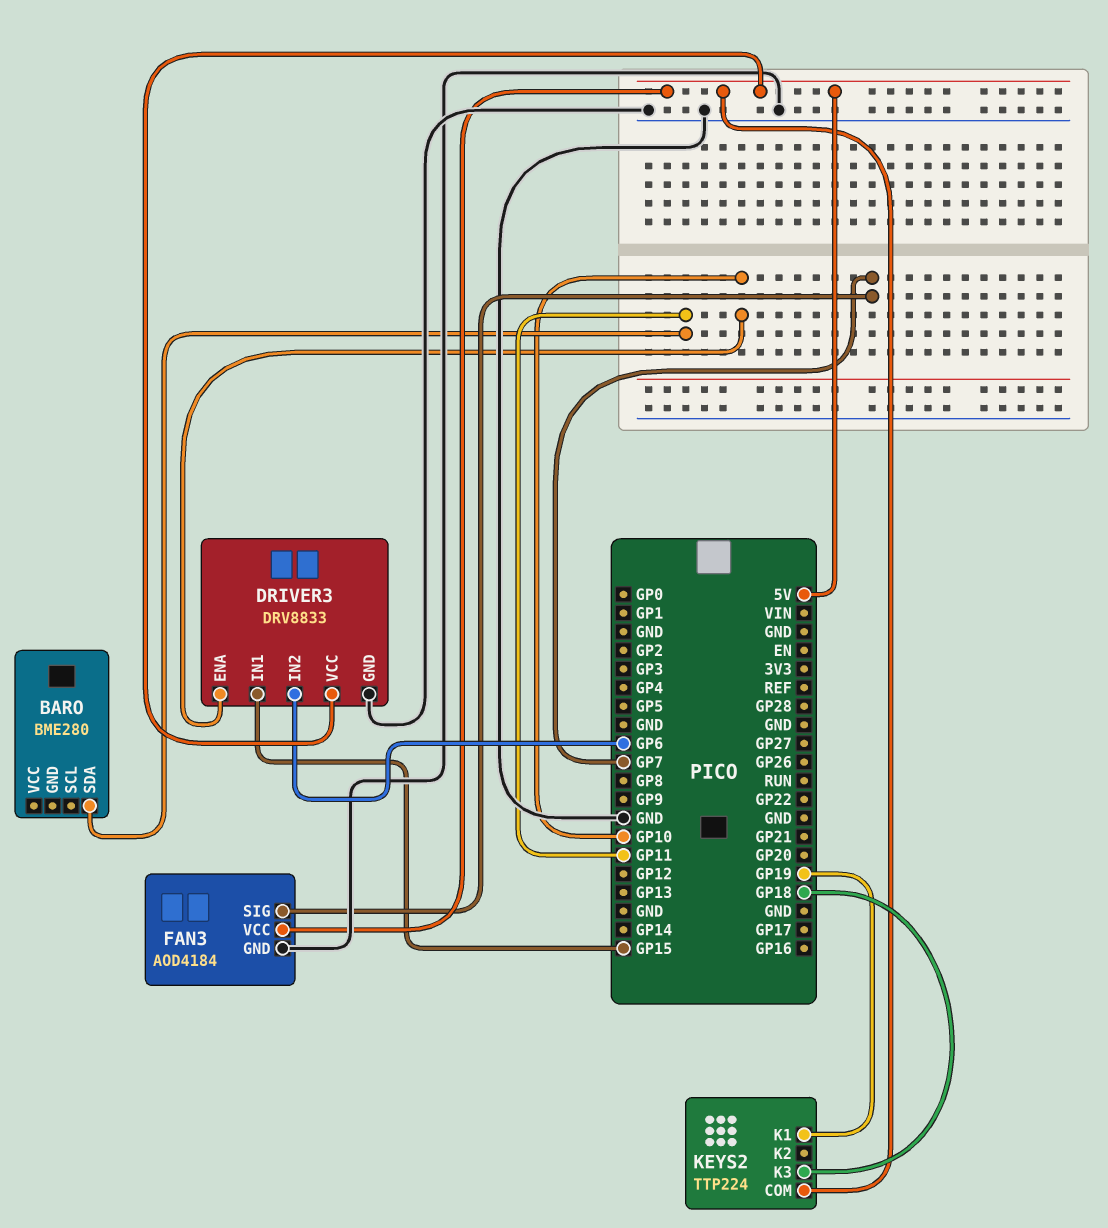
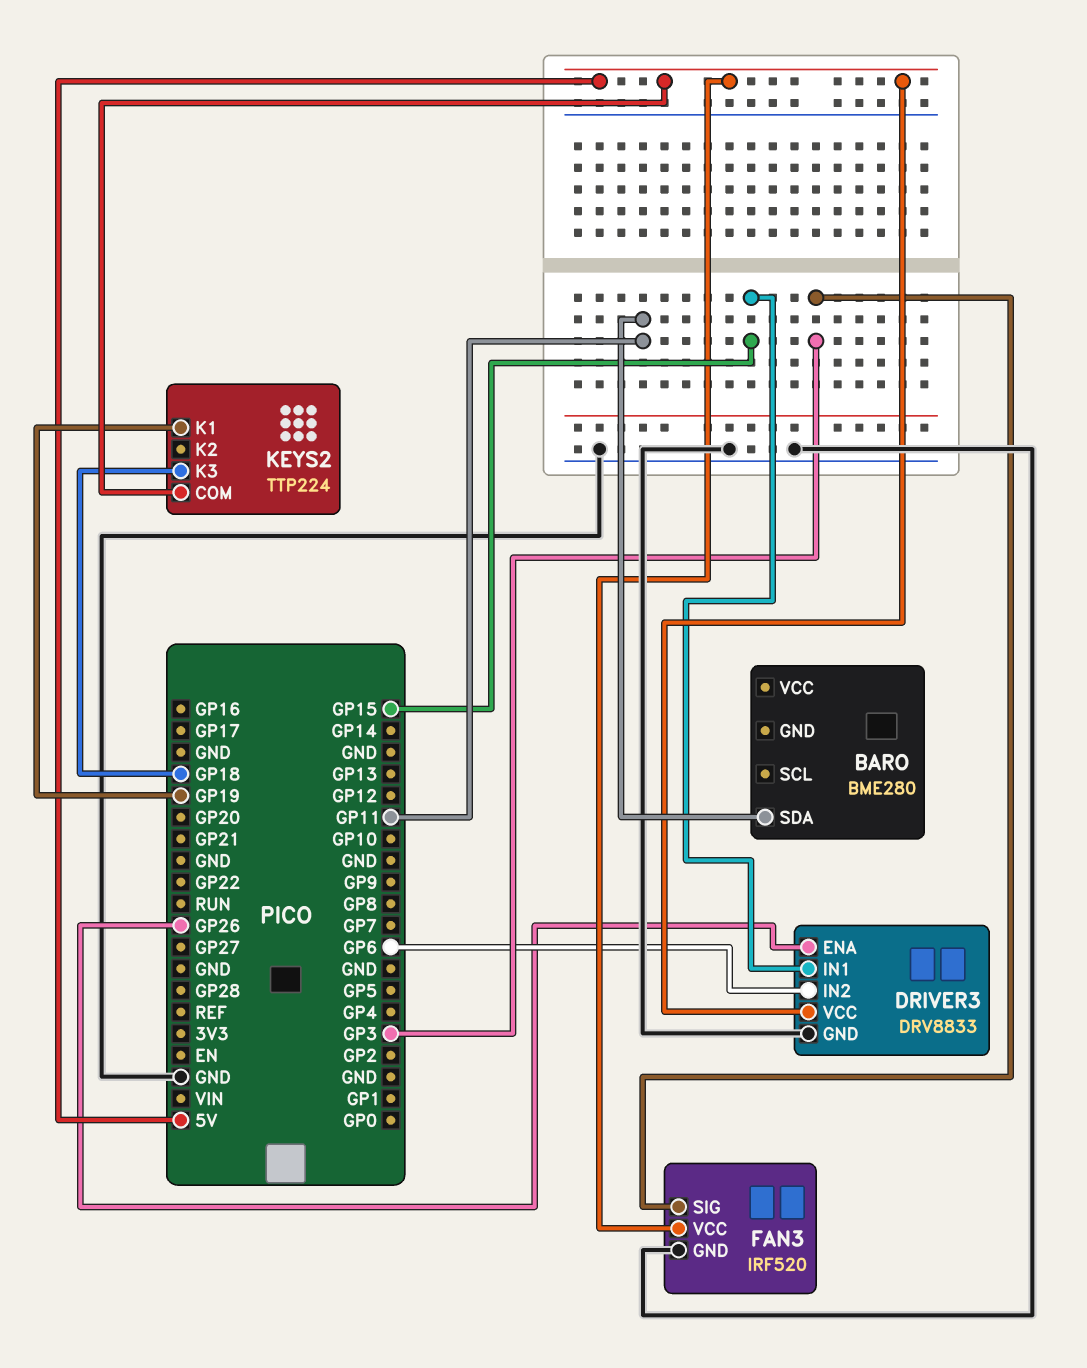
DRIVER3 pin ENA: GP10 -> GP26
FAN3: AOD4184 -> IRF520
FAN3 pin SIG: GP7 -> GP3

